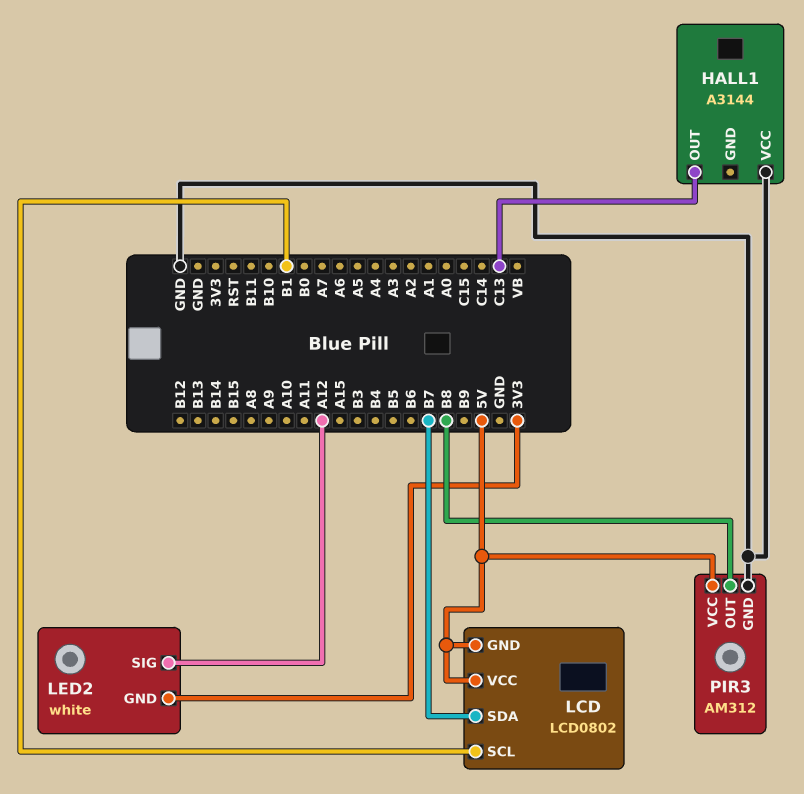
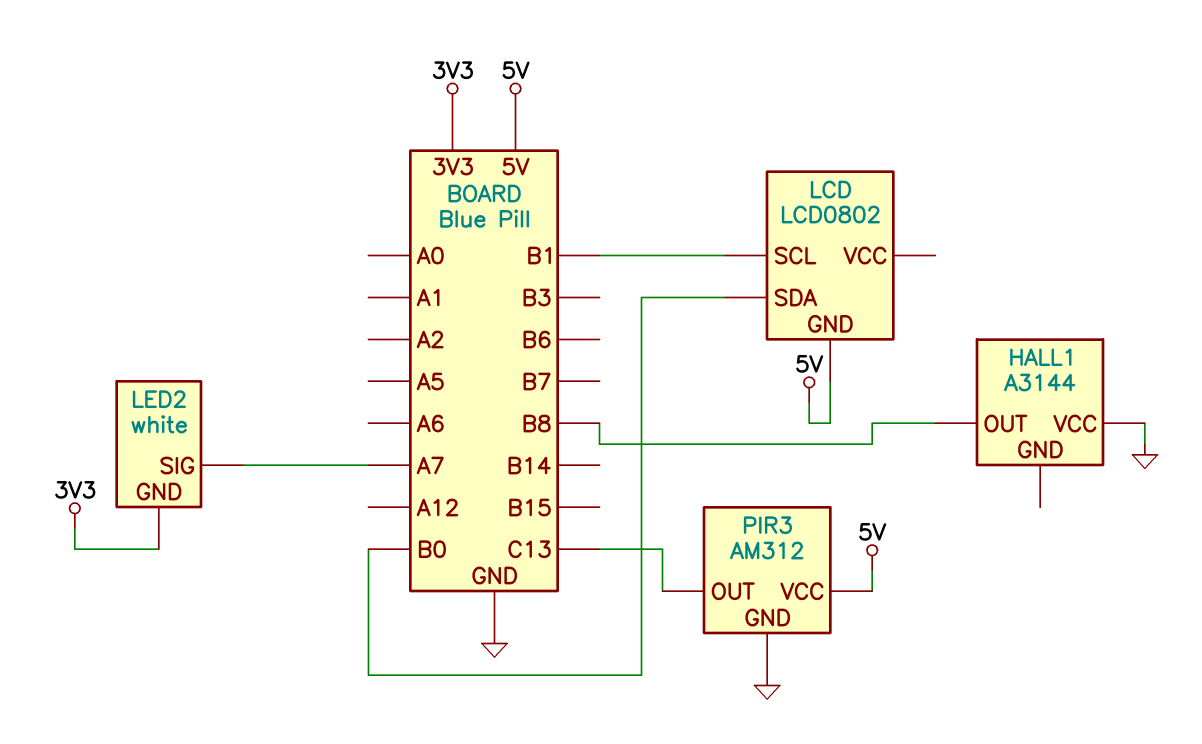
HALL1 pin OUT: C13 -> B8
LCD pin SDA: B7 -> B0
LCD pin VCC: 5V -> none
LED2 pin SIG: A12 -> A7
PIR3 pin OUT: B8 -> C13

